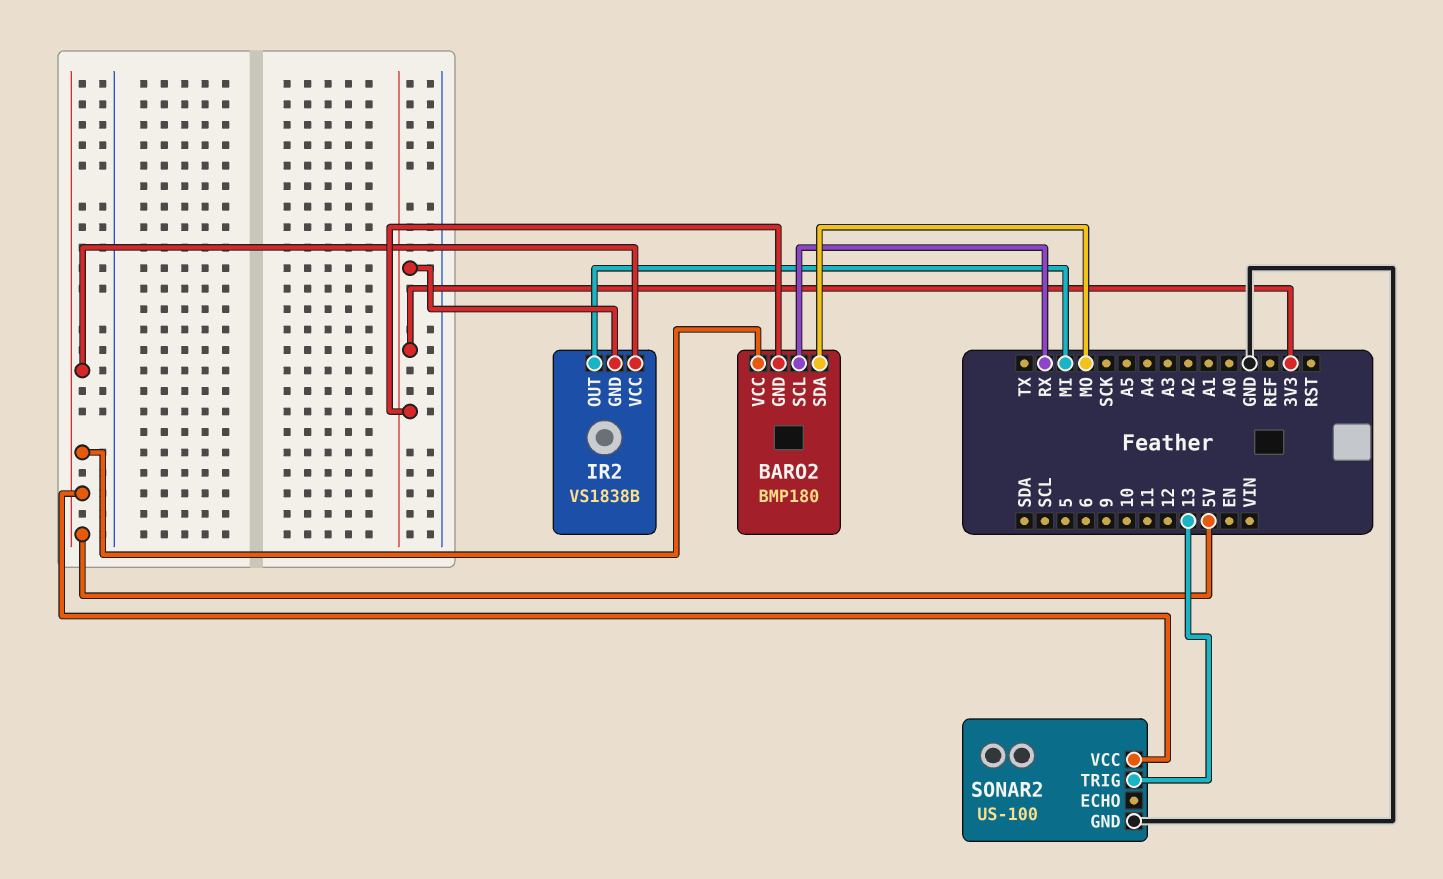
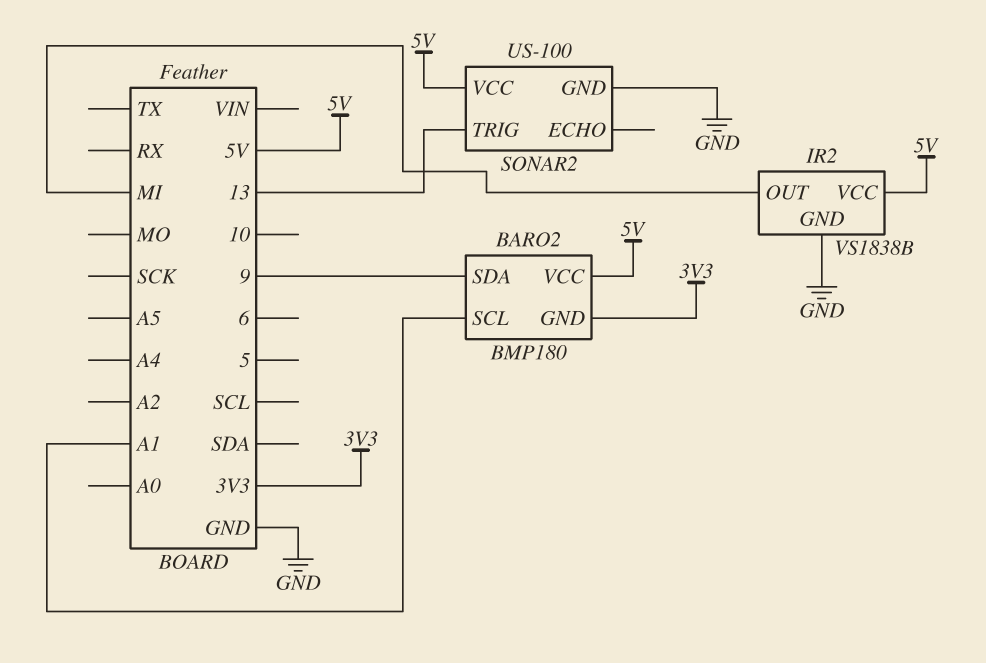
BARO2 pin SCL: RX -> A1
BARO2 pin SDA: MO -> 9
IR2 pin GND: 3V3 -> GND

